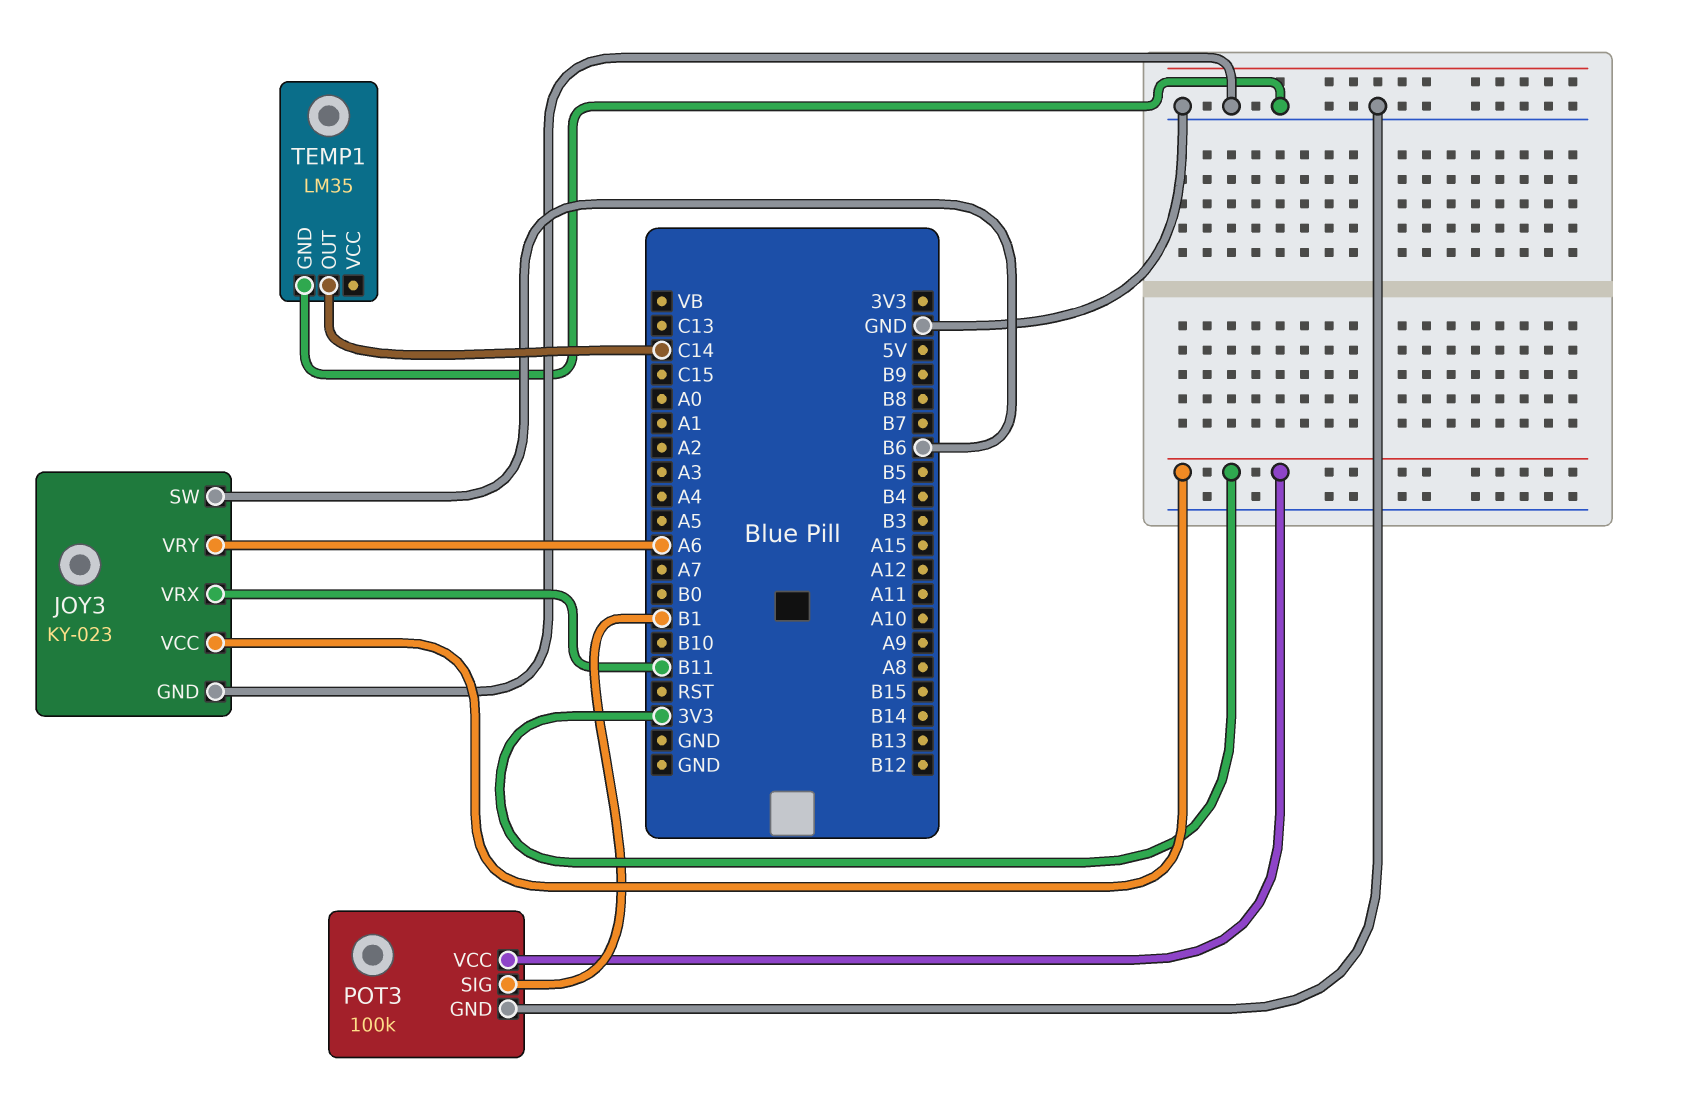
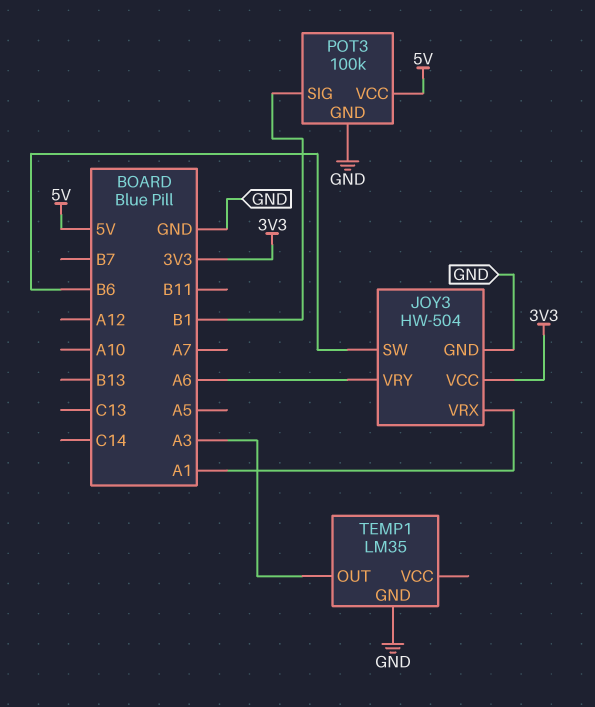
JOY3: KY-023 -> HW-504
JOY3 pin VRX: B11 -> A1
POT3 pin VCC: 3V3 -> 5V
TEMP1 pin OUT: C14 -> A3

